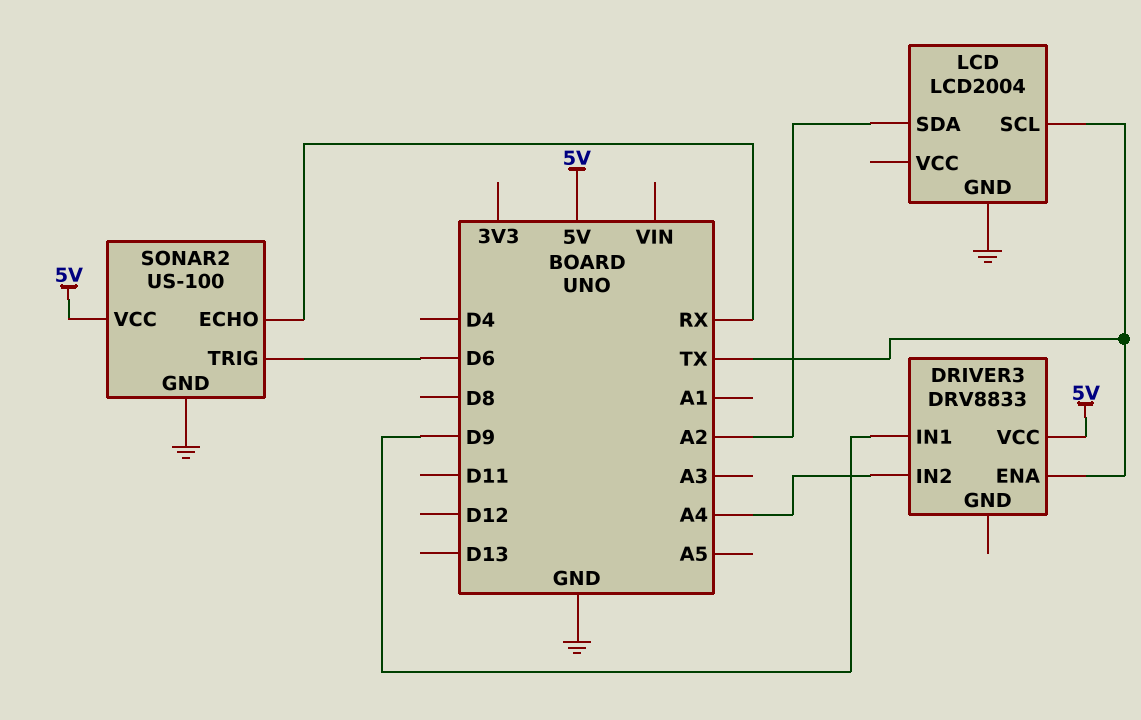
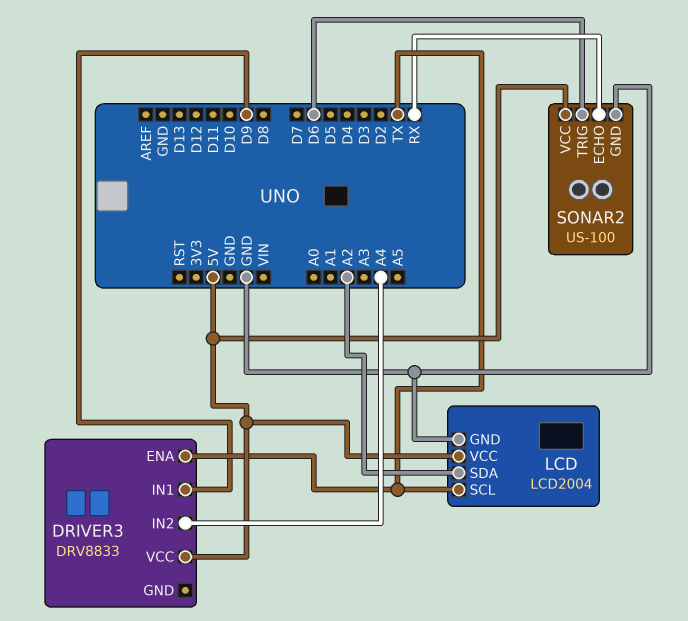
LCD pin VCC: none -> 5V

